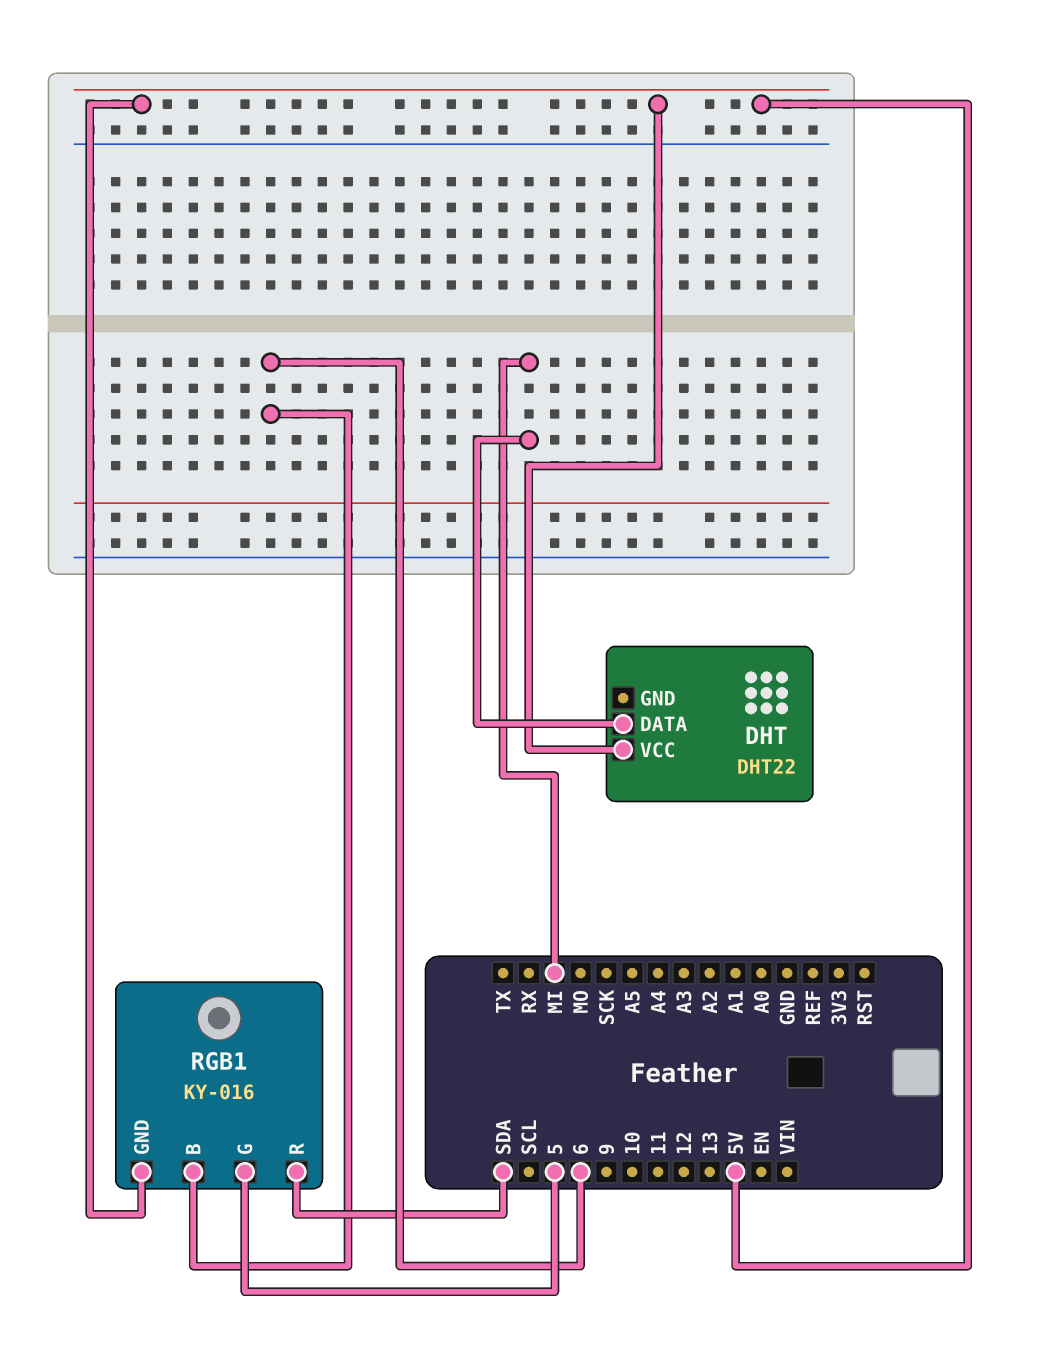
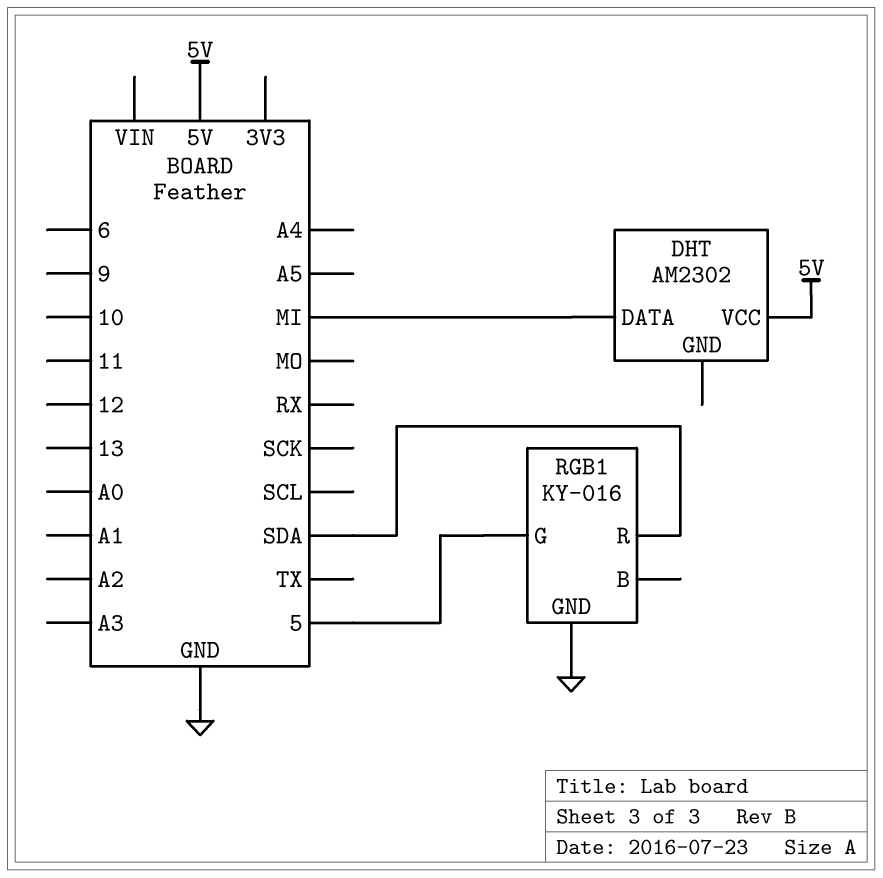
DHT: DHT22 -> AM2302
RGB1 pin B: 6 -> none
RGB1 pin GND: 5V -> GND

